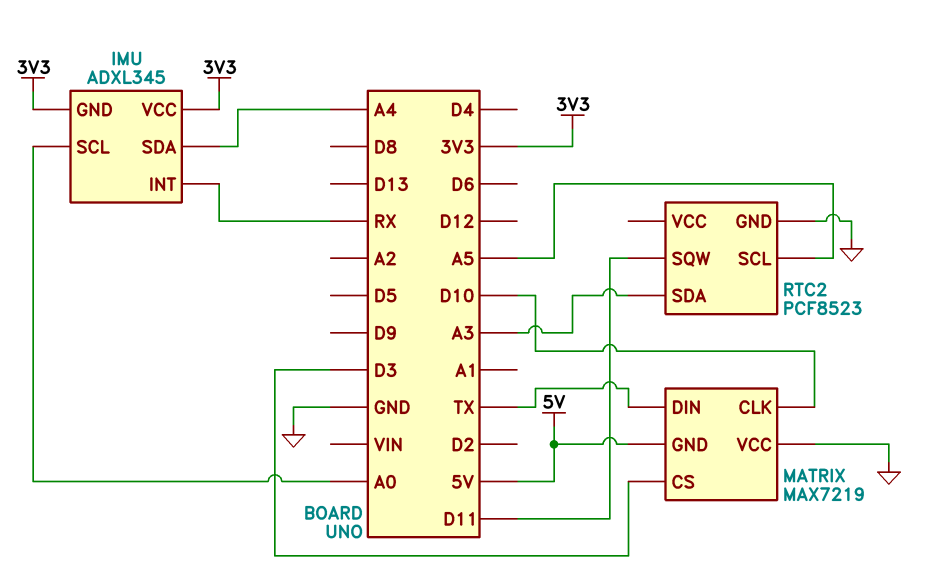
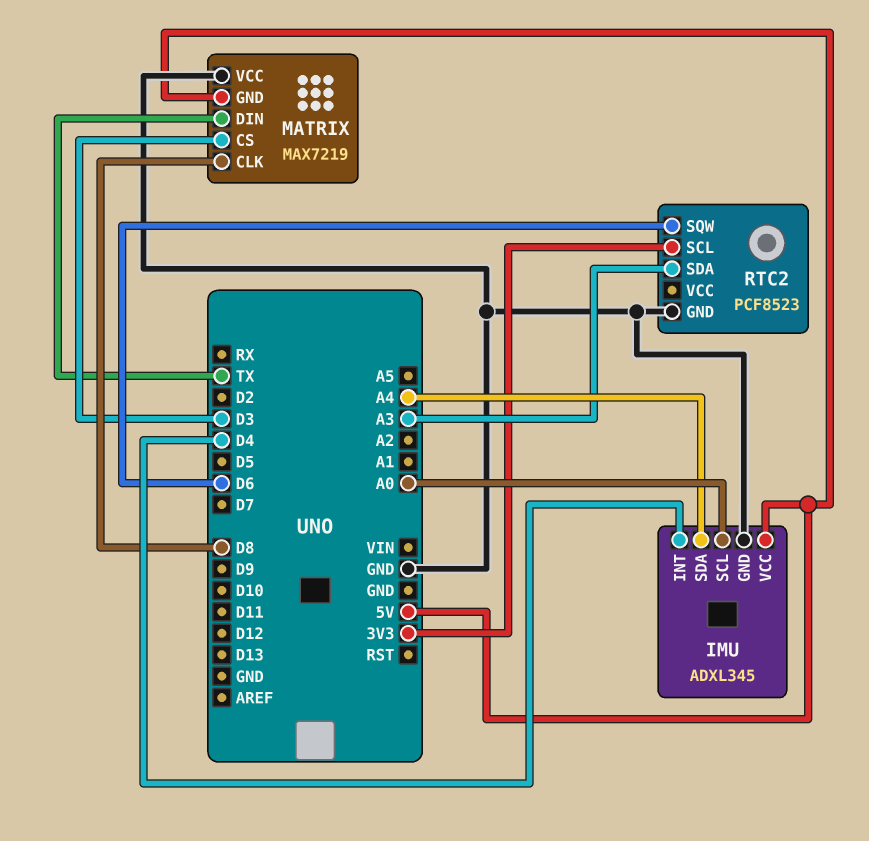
IMU pin GND: 3V3 -> GND
IMU pin INT: RX -> D4
IMU pin VCC: 3V3 -> 5V
MATRIX pin CLK: D10 -> D8
RTC2 pin SCL: A5 -> 3V3
RTC2 pin SQW: D11 -> D6

